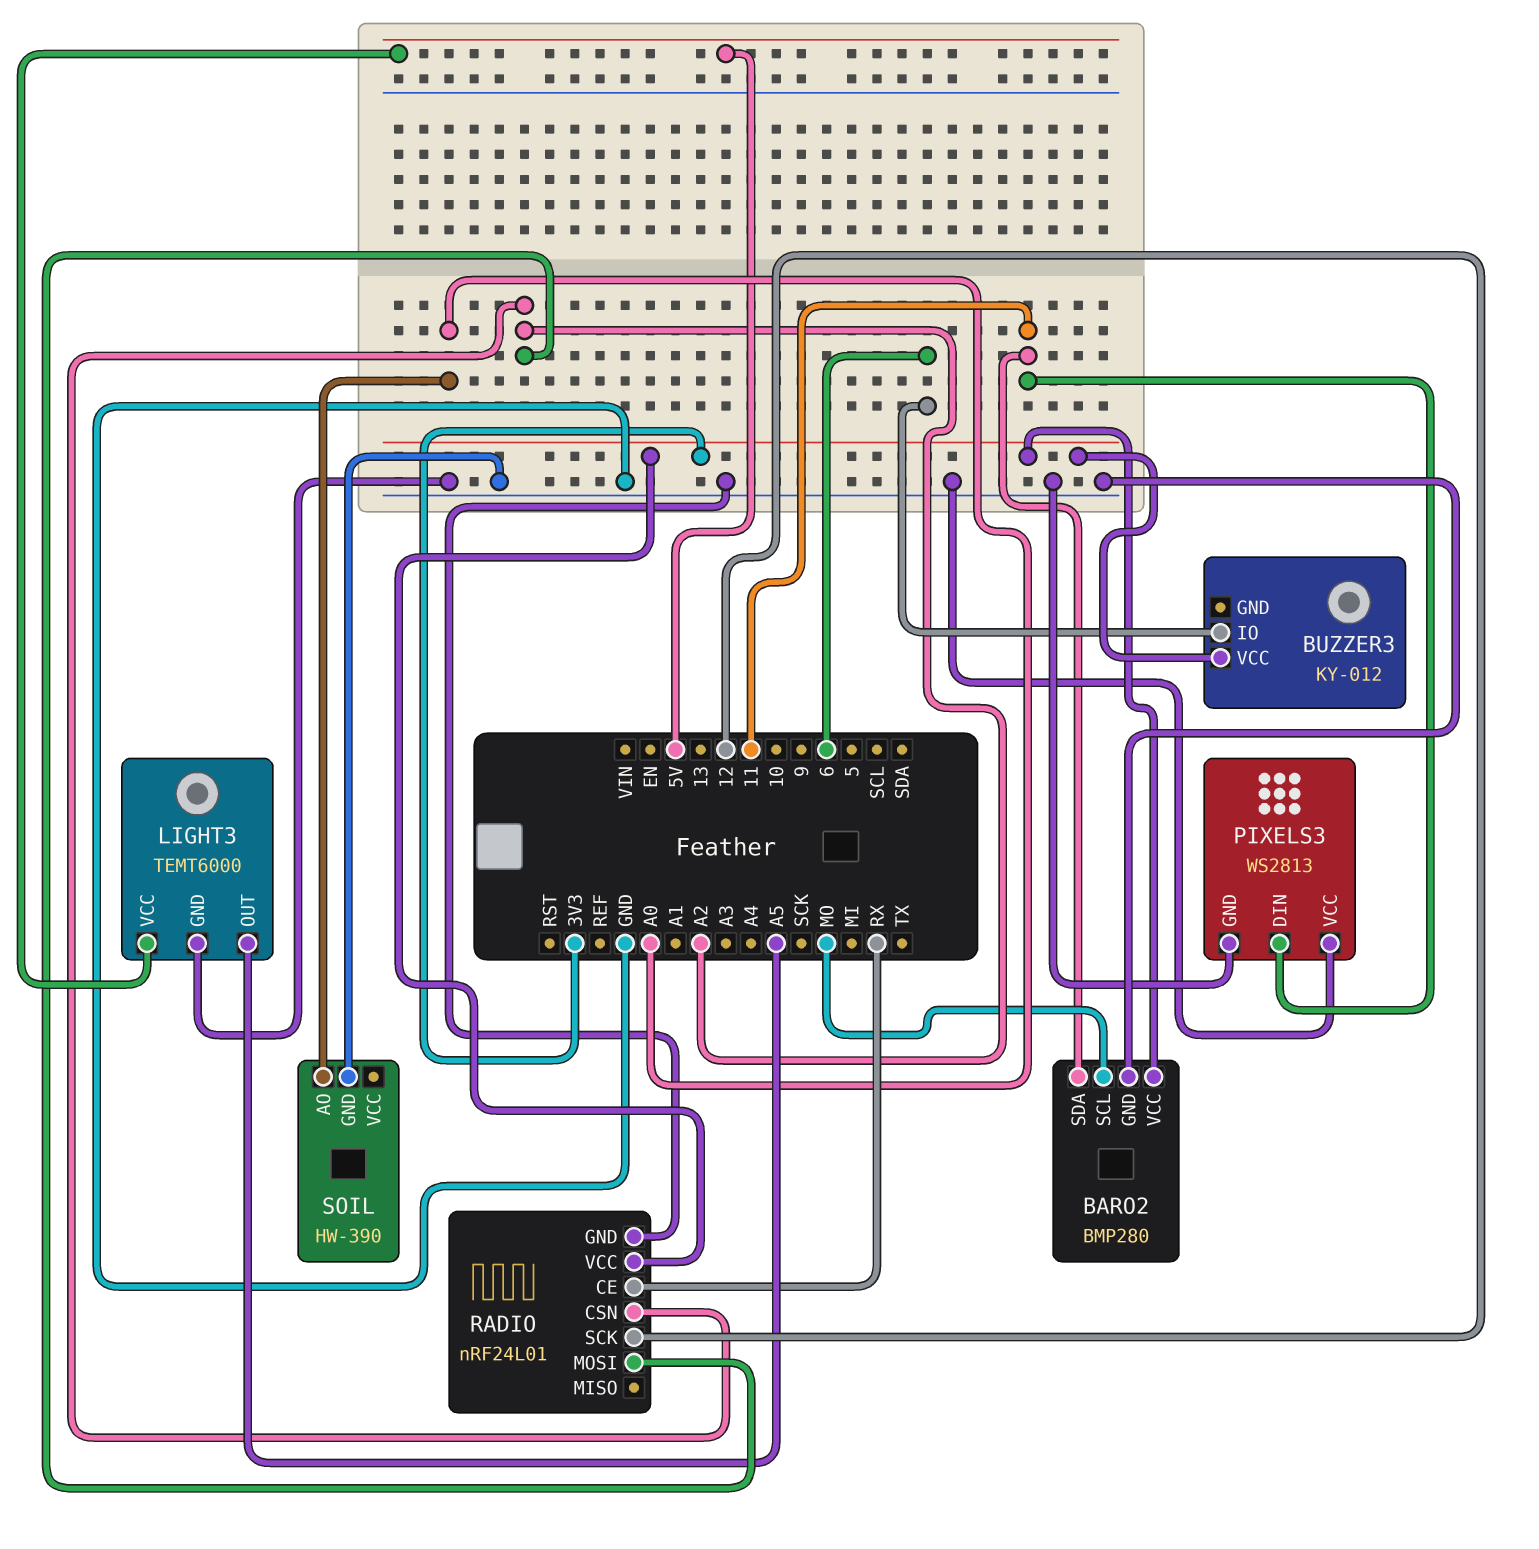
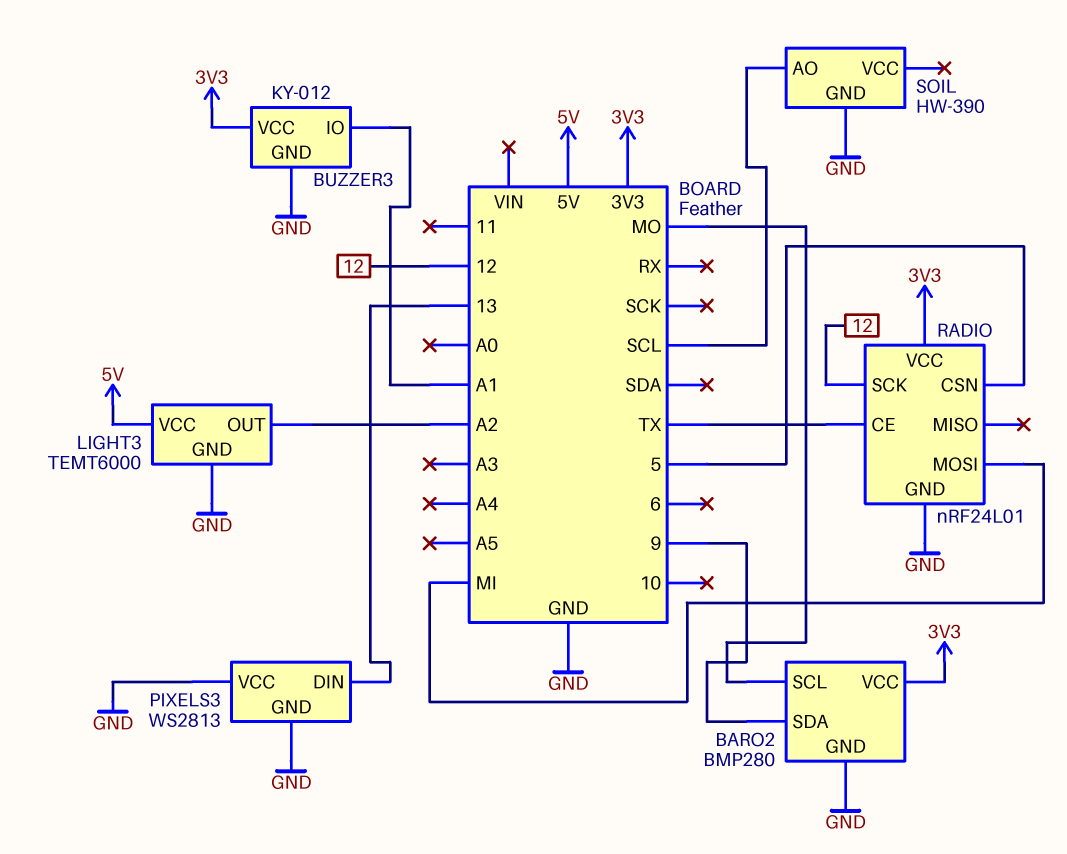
BARO2 pin SDA: 11 -> 9
BUZZER3 pin GND: none -> GND
BUZZER3 pin IO: 6 -> A1
LIGHT3 pin OUT: A5 -> A2
PIXELS3 pin DIN: 11 -> 13
RADIO pin CE: RX -> TX
RADIO pin CSN: A2 -> 5
RADIO pin MOSI: A2 -> MI
SOIL pin AO: A0 -> SCL

